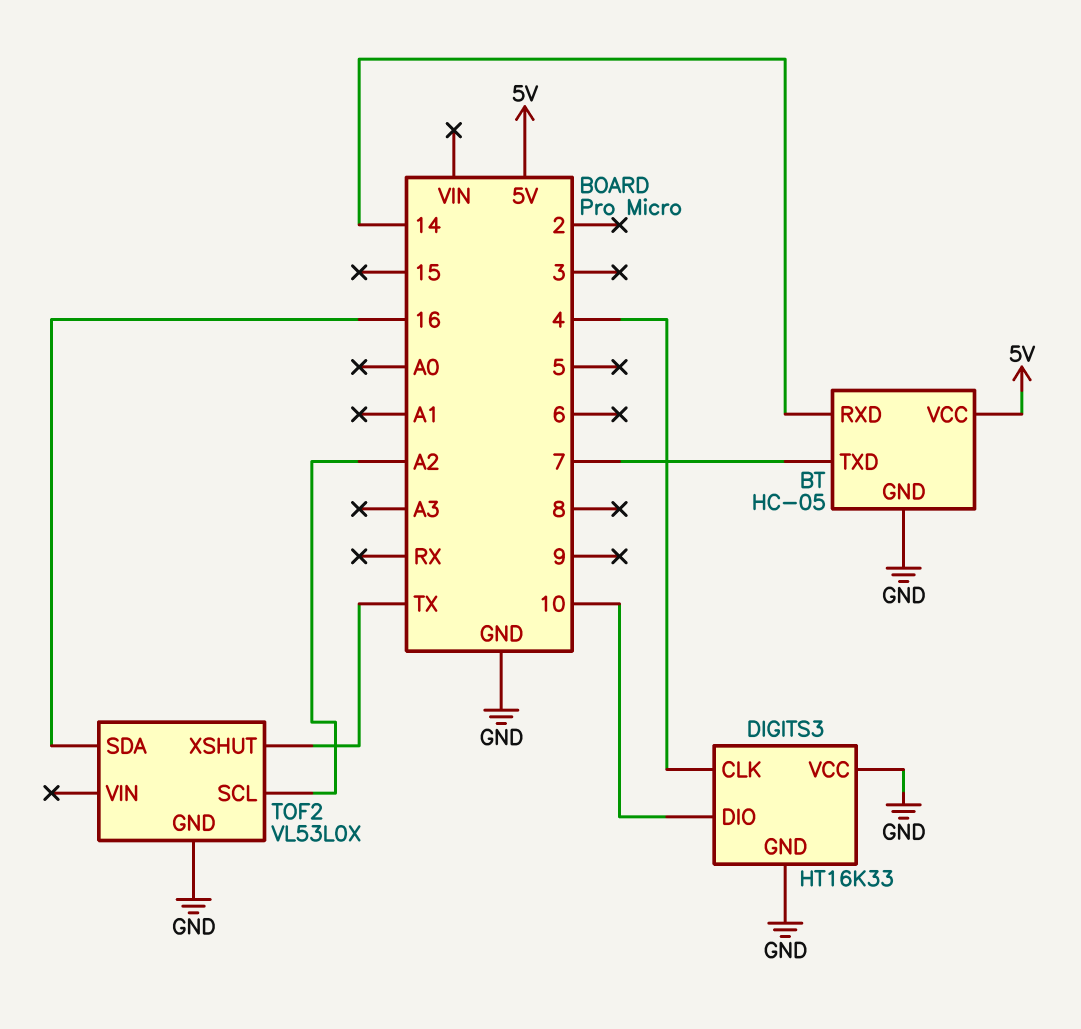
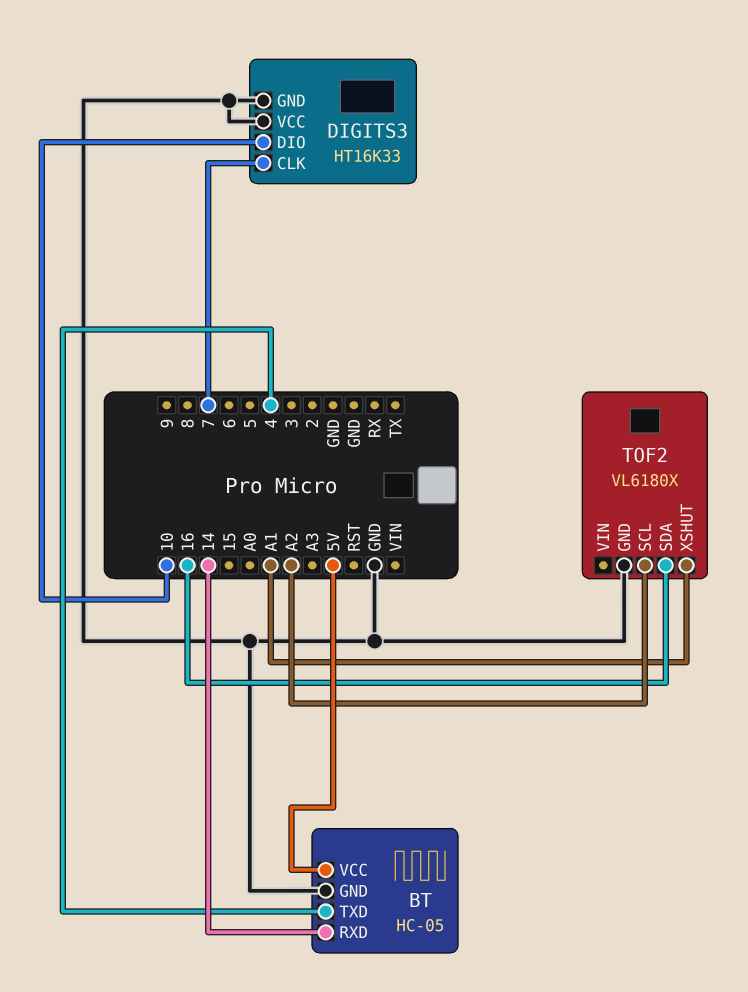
BT pin TXD: 7 -> 4
DIGITS3 pin CLK: 4 -> 7
TOF2: VL53L0X -> VL6180X
TOF2 pin XSHUT: TX -> A1

